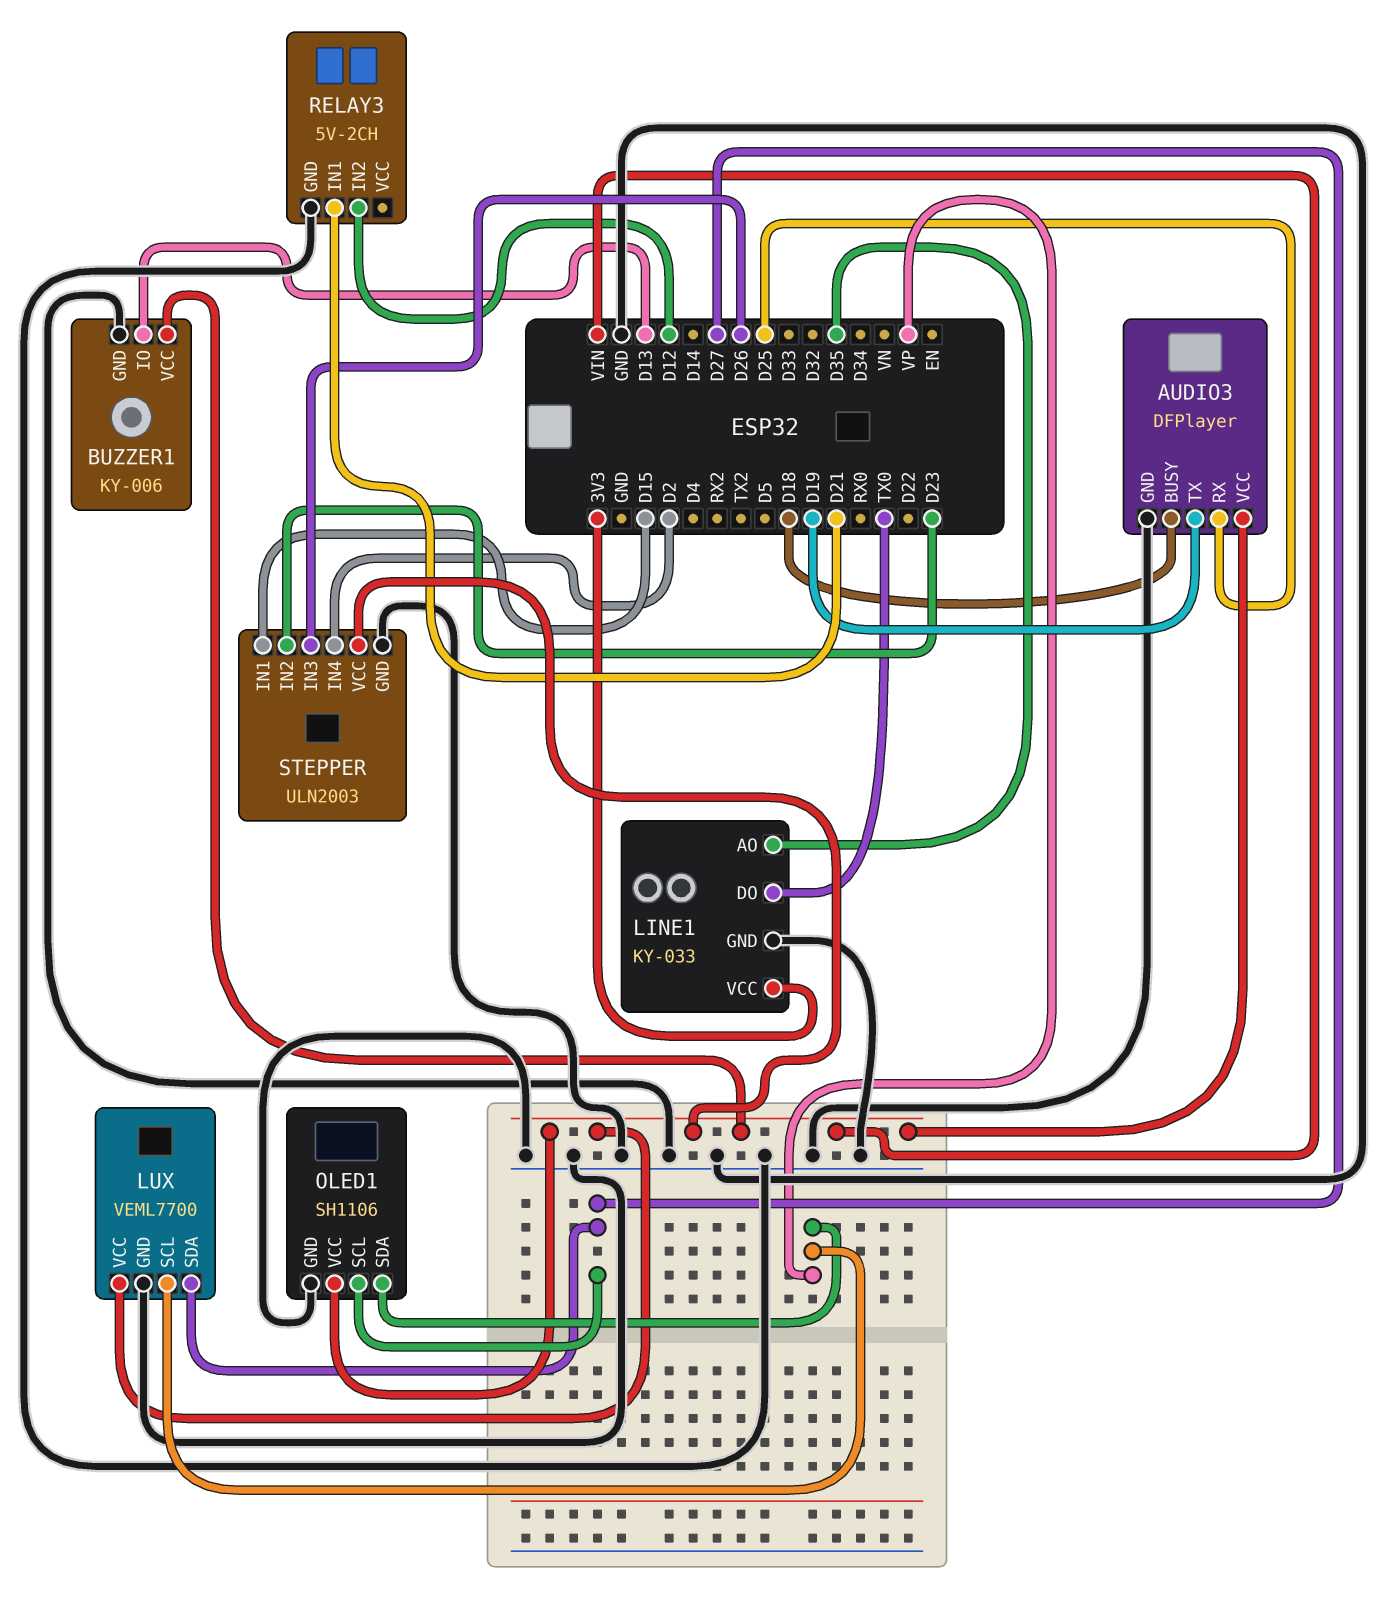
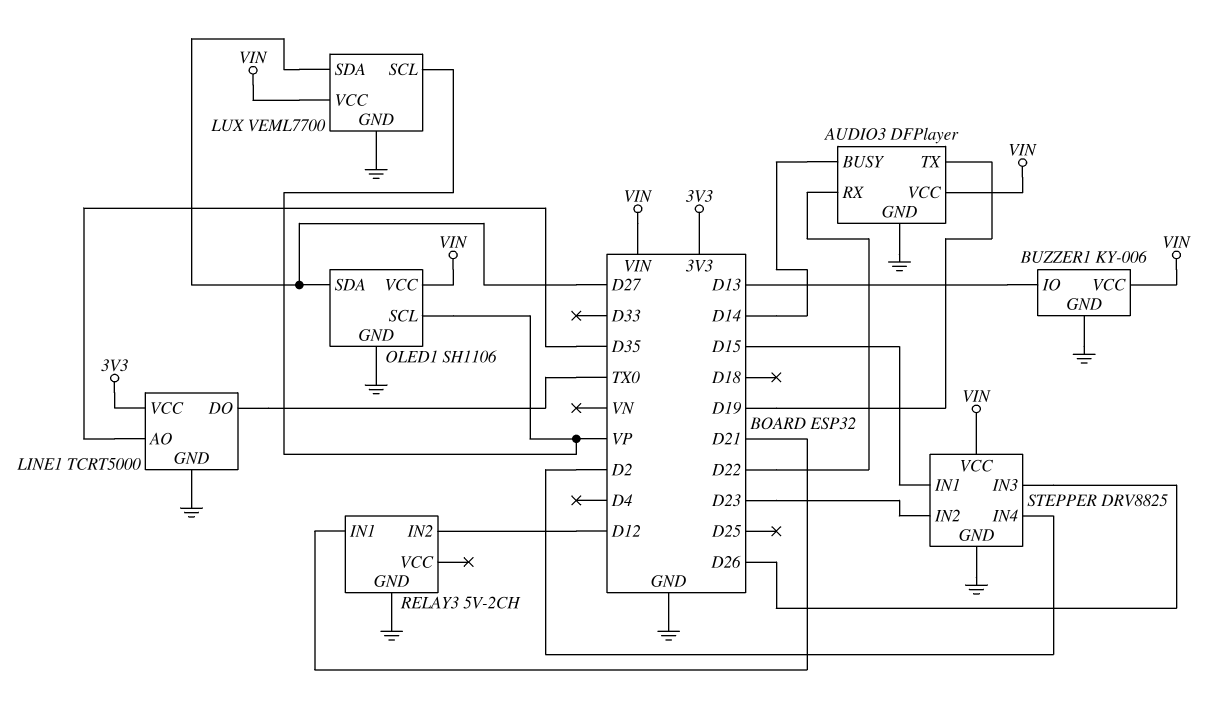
AUDIO3 pin BUSY: D18 -> D14
AUDIO3 pin RX: D25 -> D22
LINE1: KY-033 -> TCRT5000
OLED1 pin SCL: D27 -> VP
OLED1 pin SDA: VP -> D27
STEPPER: ULN2003 -> DRV8825

